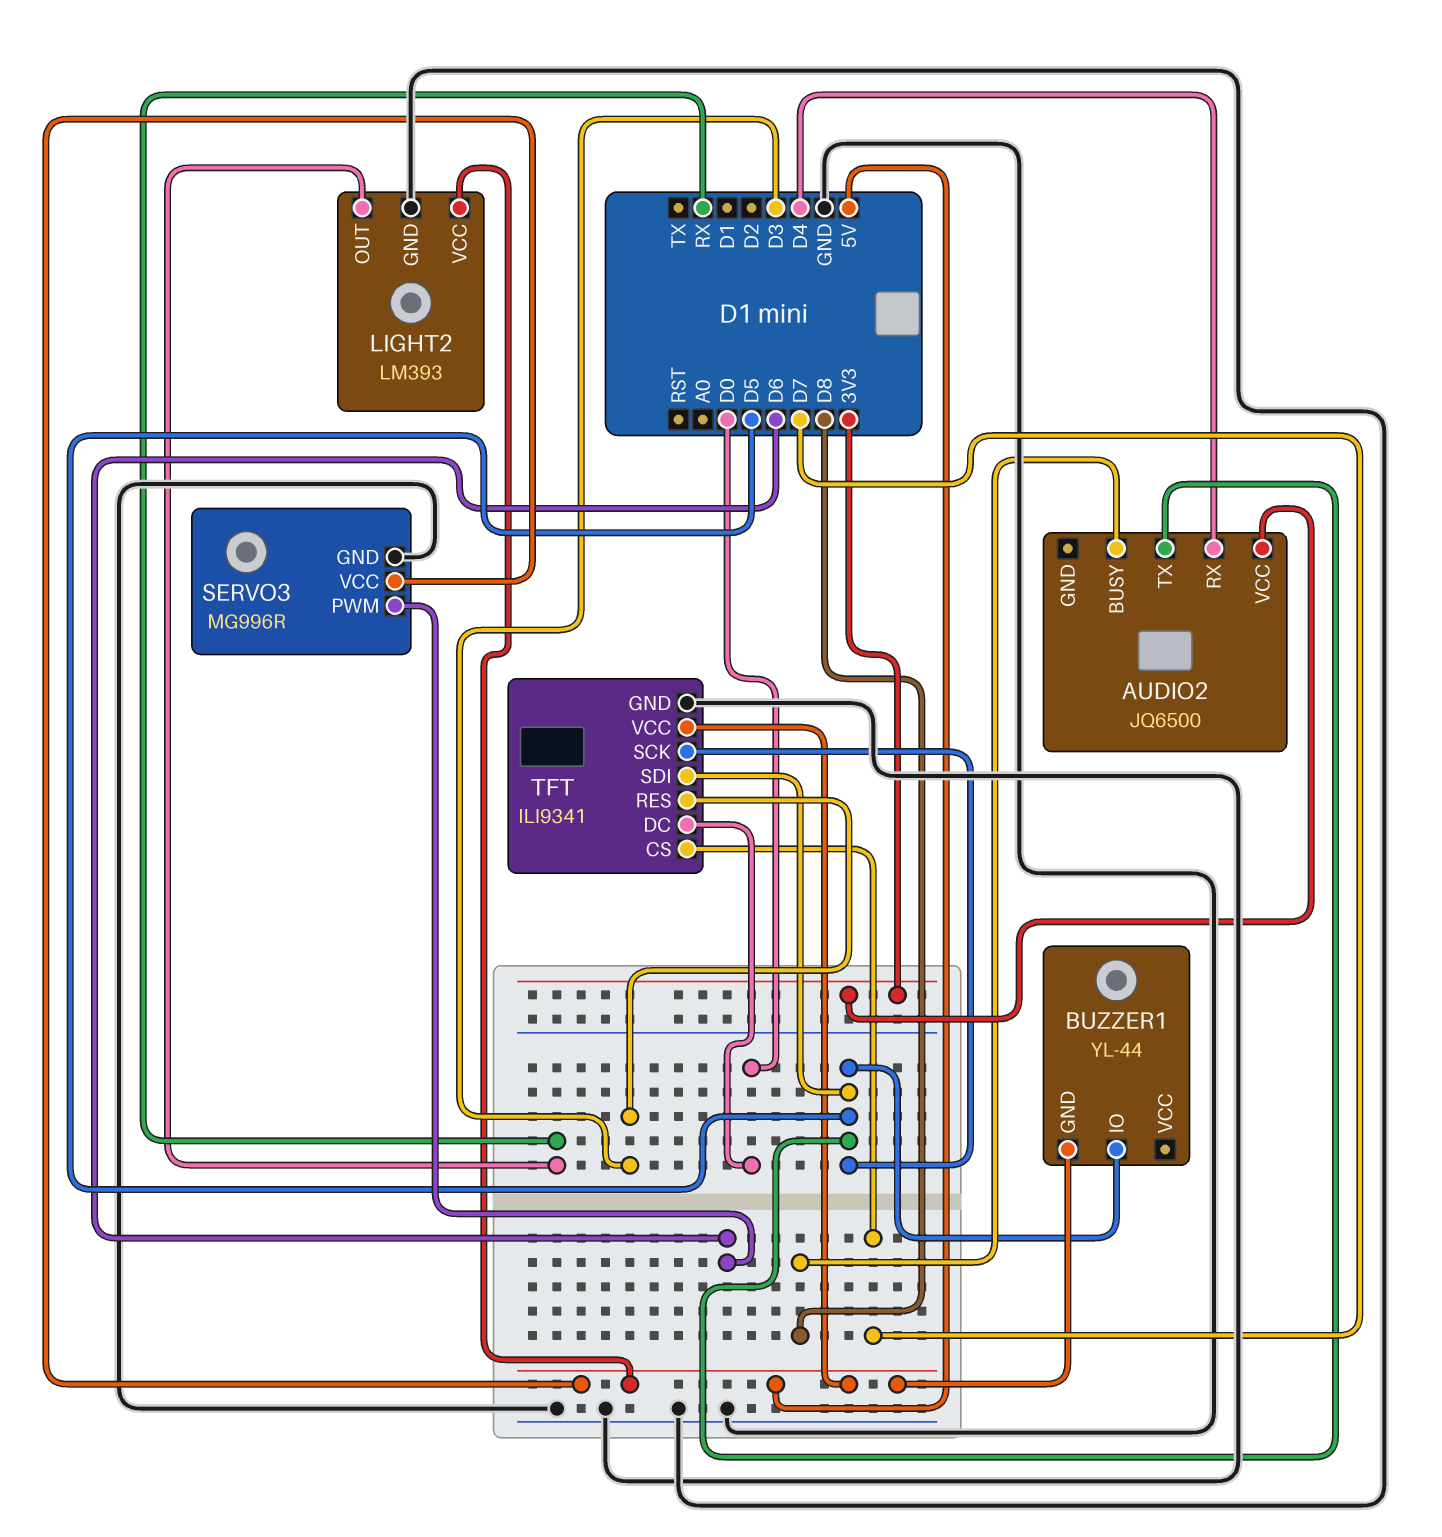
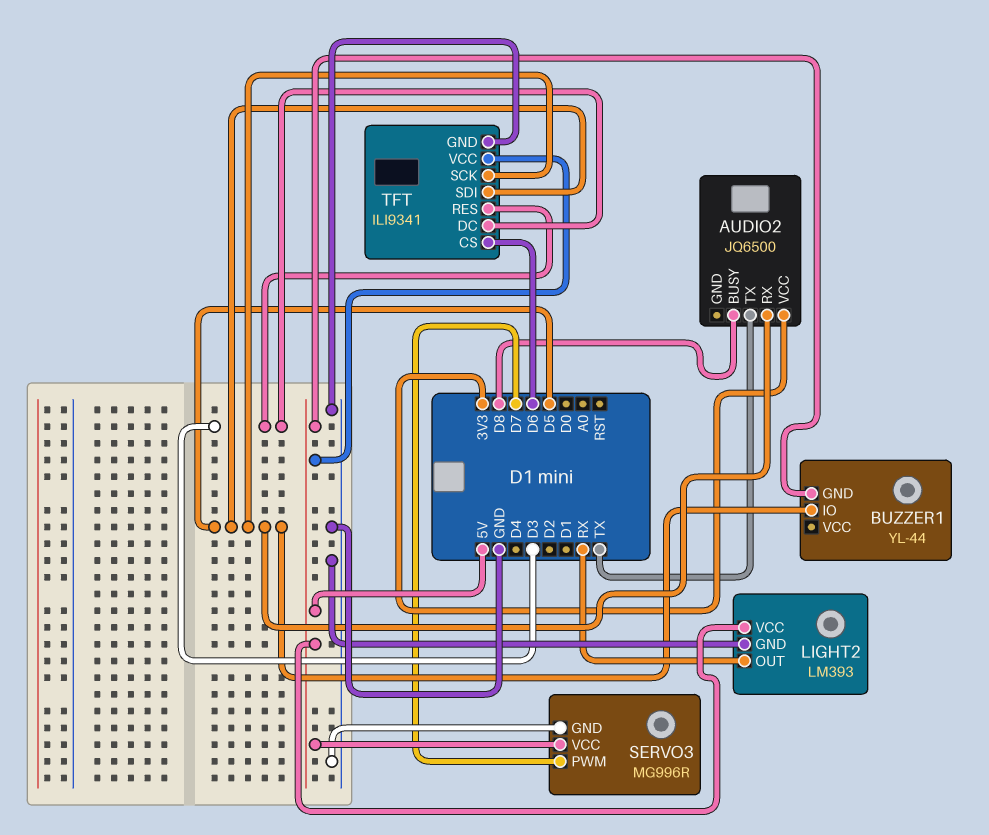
AUDIO2 pin RX: D4 -> D5
AUDIO2 pin TX: D5 -> TX
SERVO3 pin PWM: D6 -> D7
TFT pin CS: D7 -> D6
TFT pin DC: D0 -> D3

